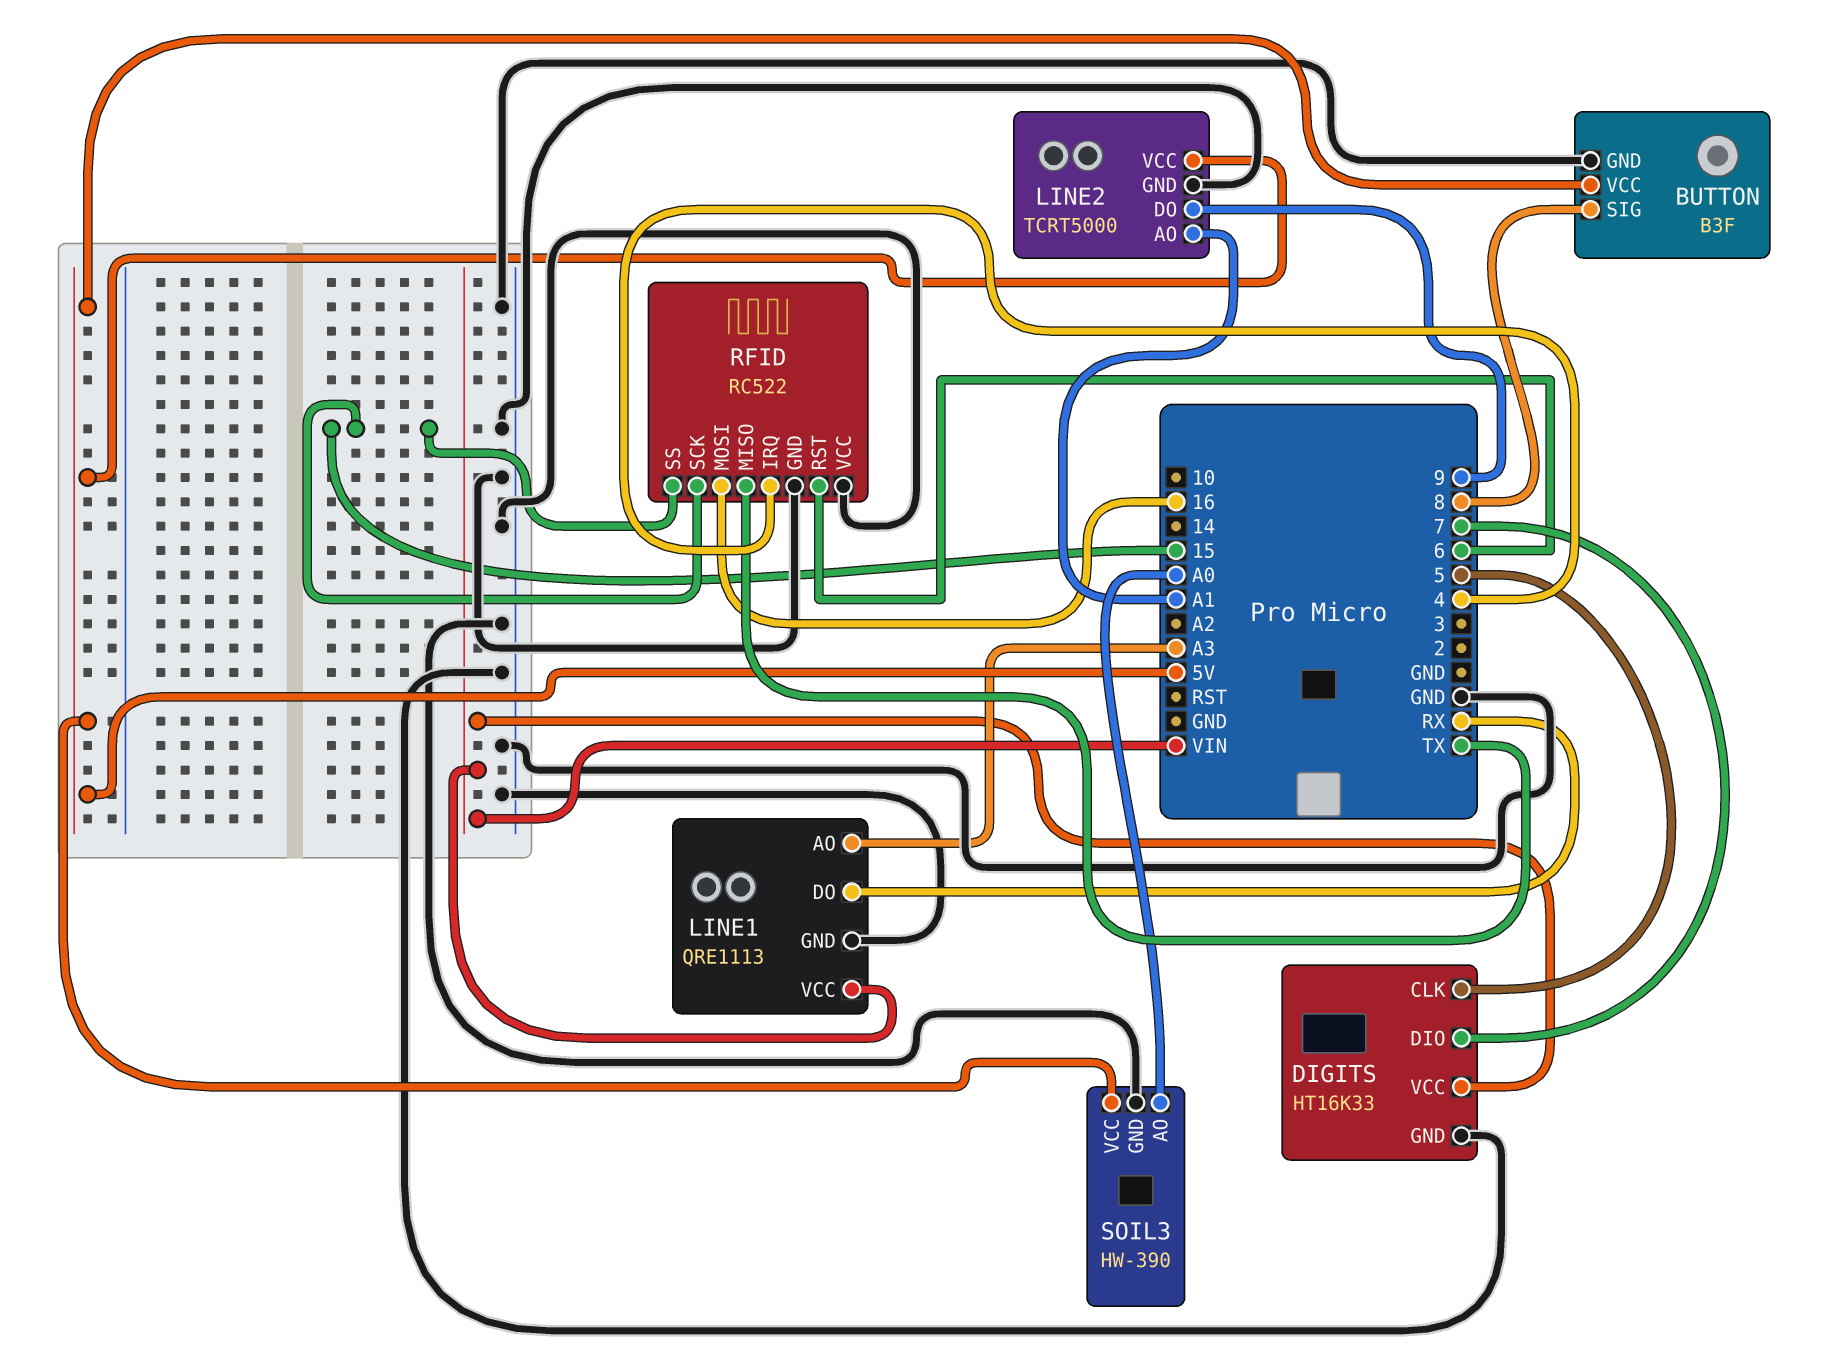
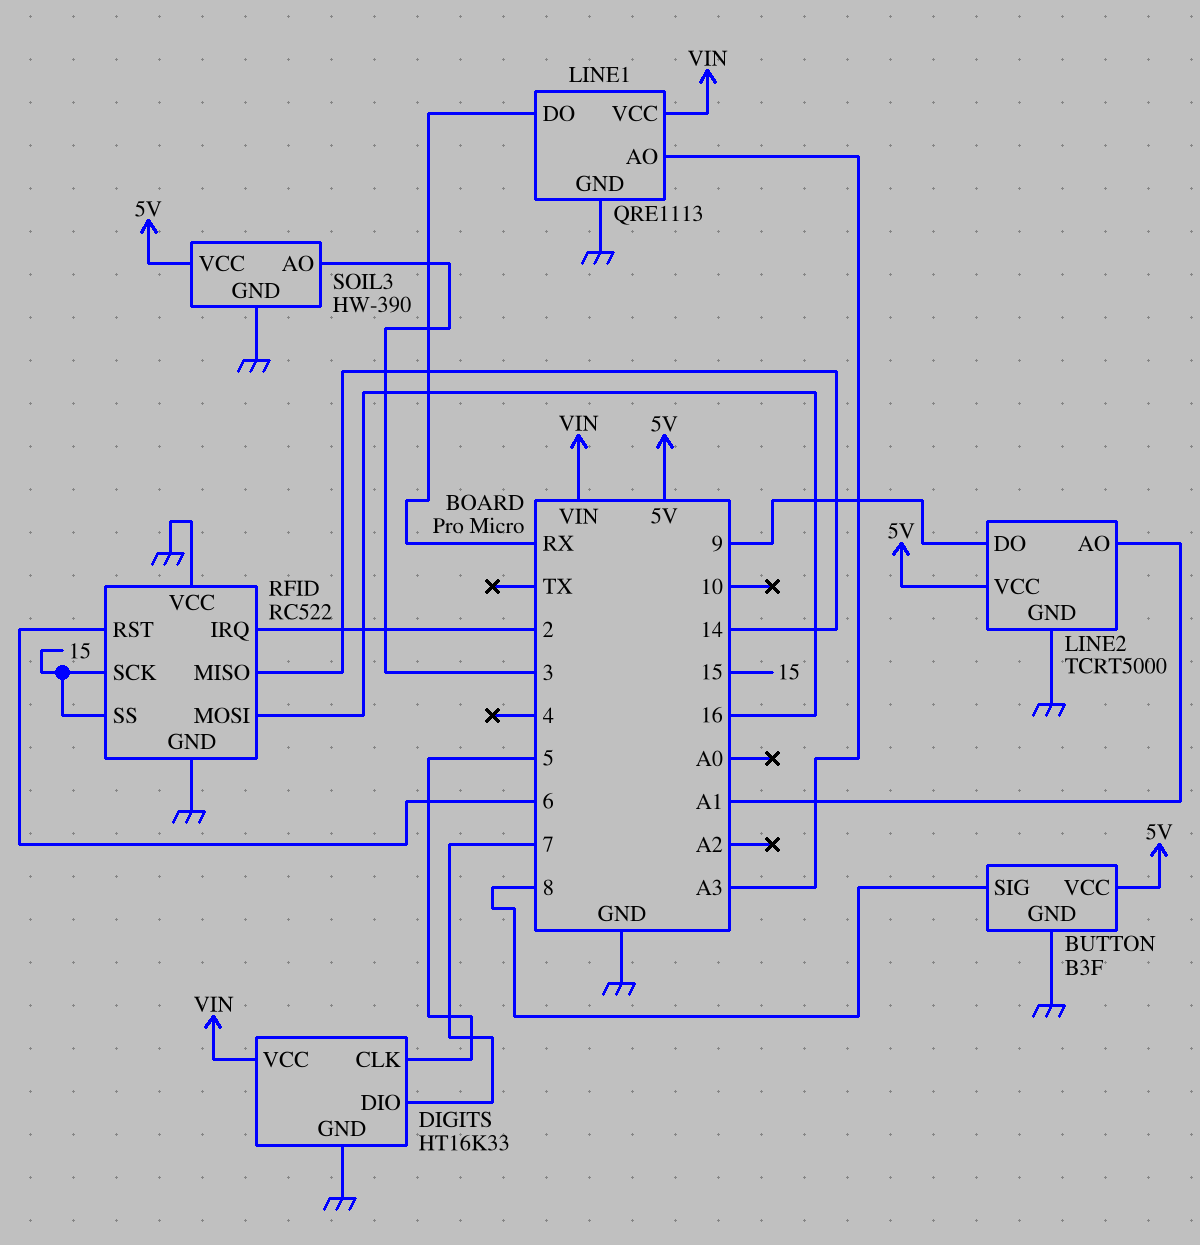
RFID pin IRQ: 4 -> 2
RFID pin MISO: TX -> 14
SOIL3 pin AO: A0 -> 3

